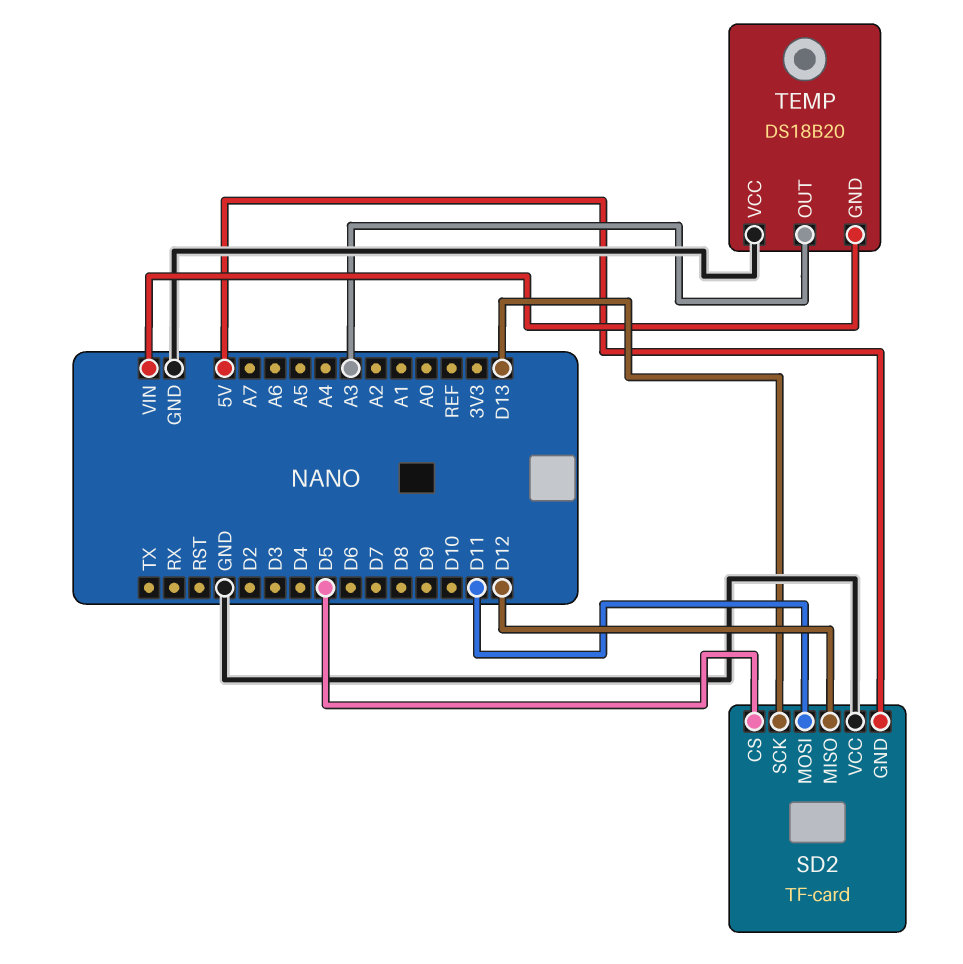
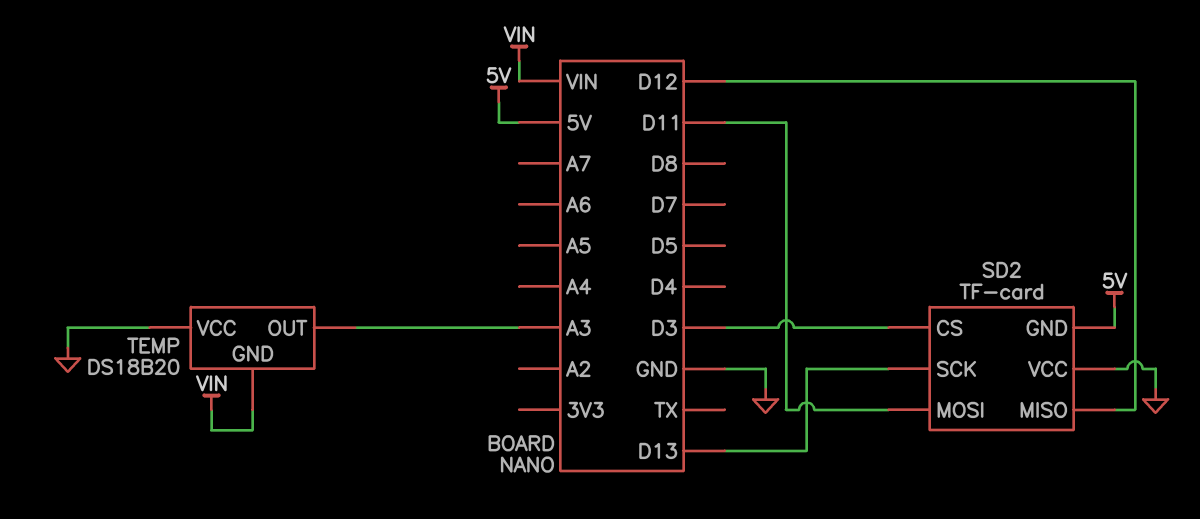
SD2 pin CS: D5 -> D3

